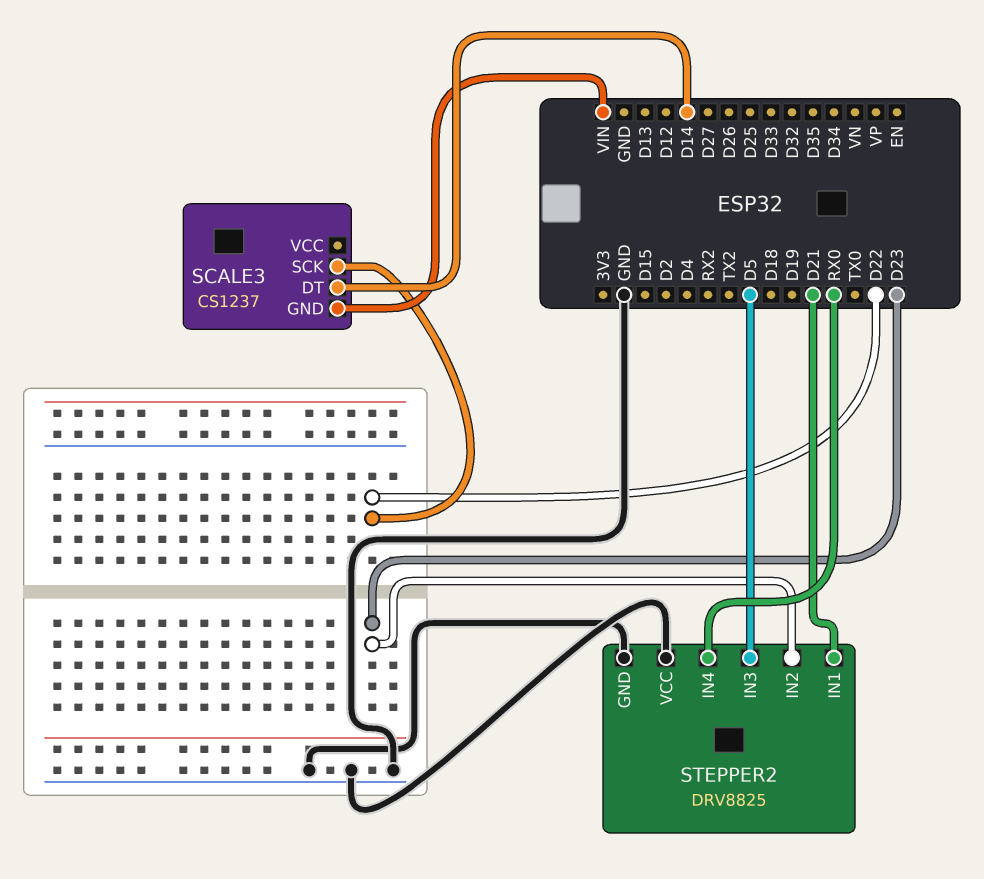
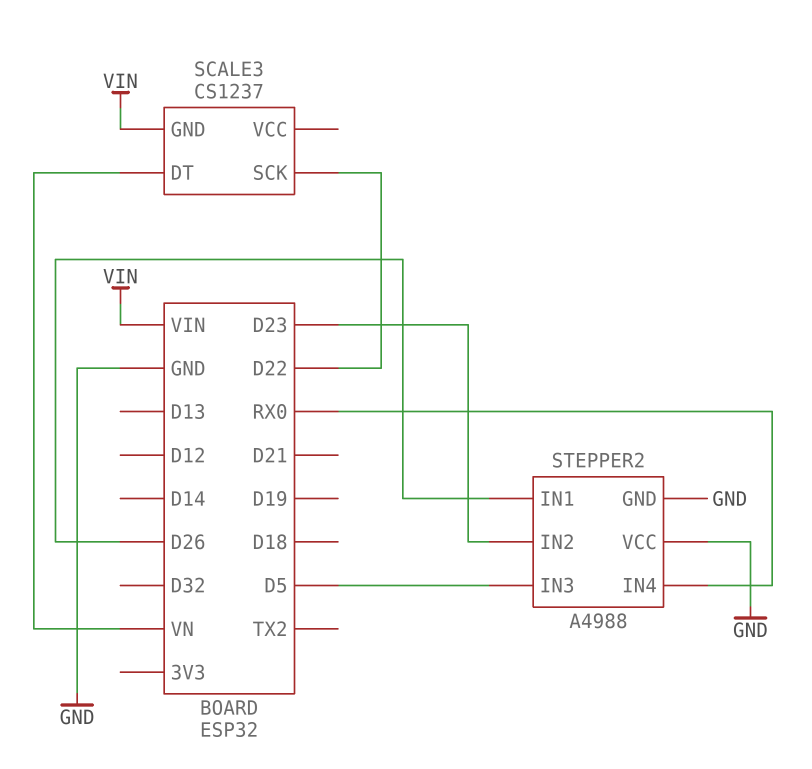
SCALE3 pin DT: D14 -> VN
STEPPER2: DRV8825 -> A4988
STEPPER2 pin IN1: D21 -> D26

